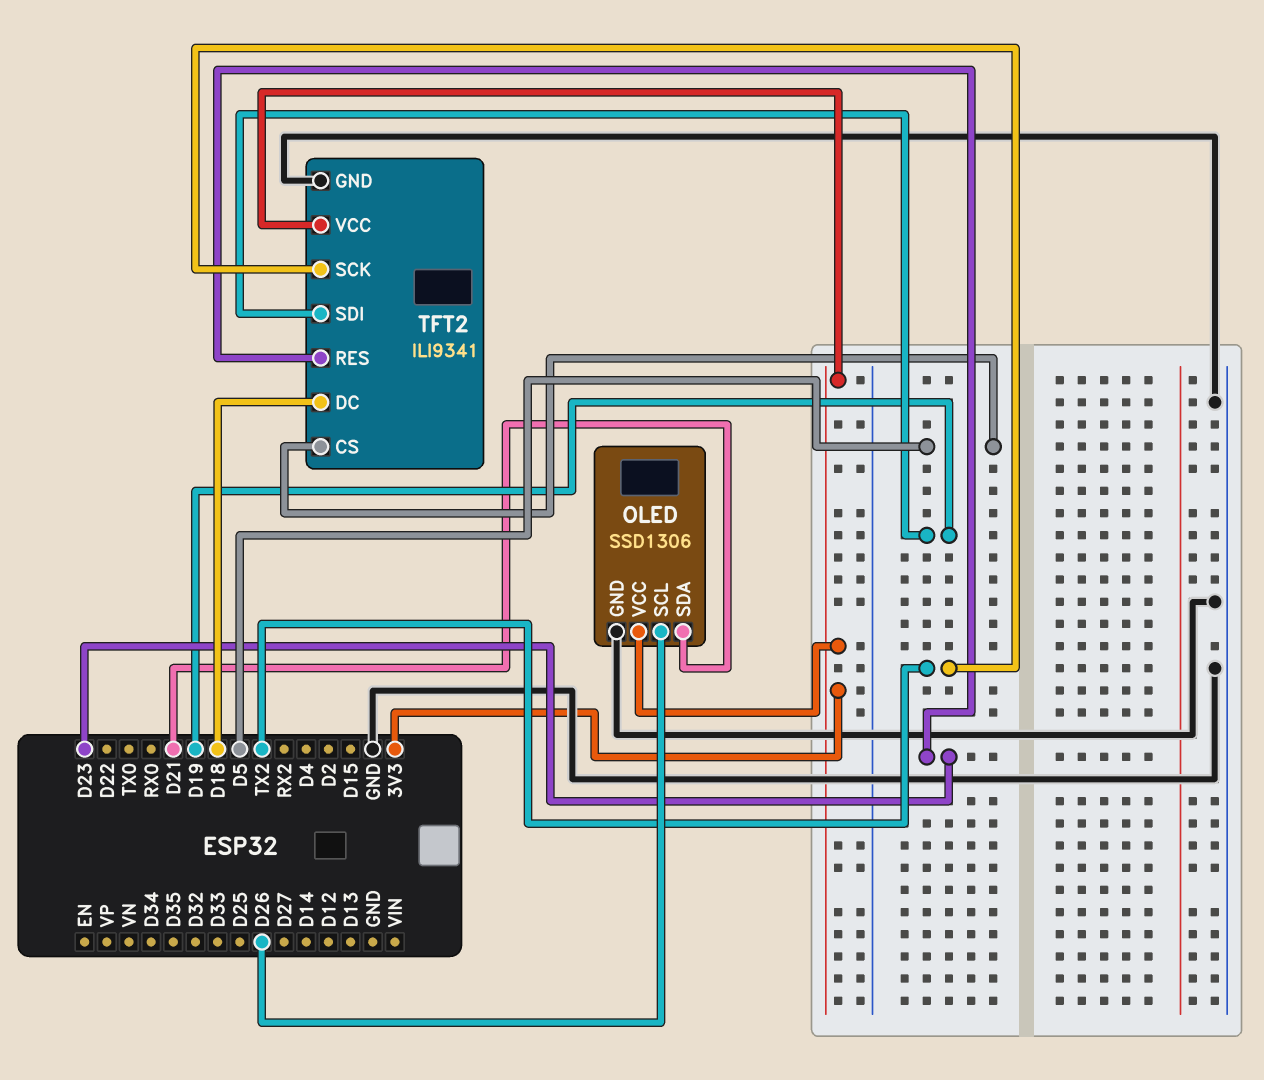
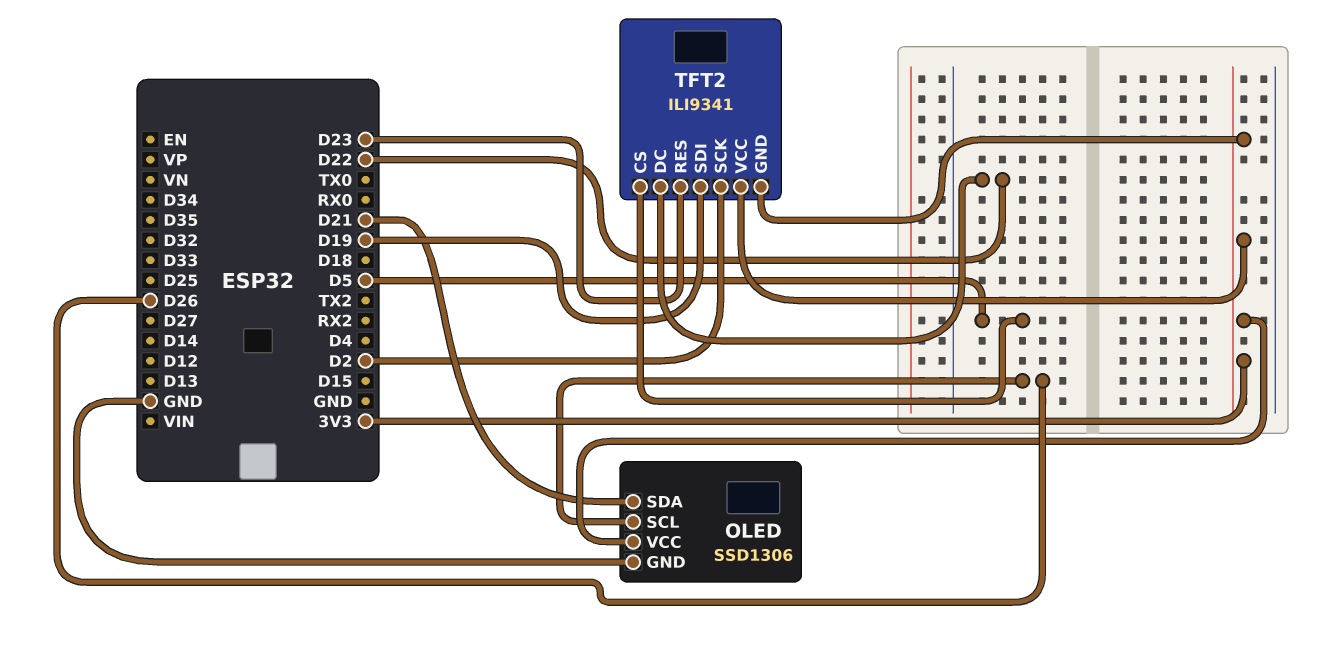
TFT2 pin DC: D18 -> D22
TFT2 pin GND: GND -> 3V3
TFT2 pin SCK: TX2 -> D2

